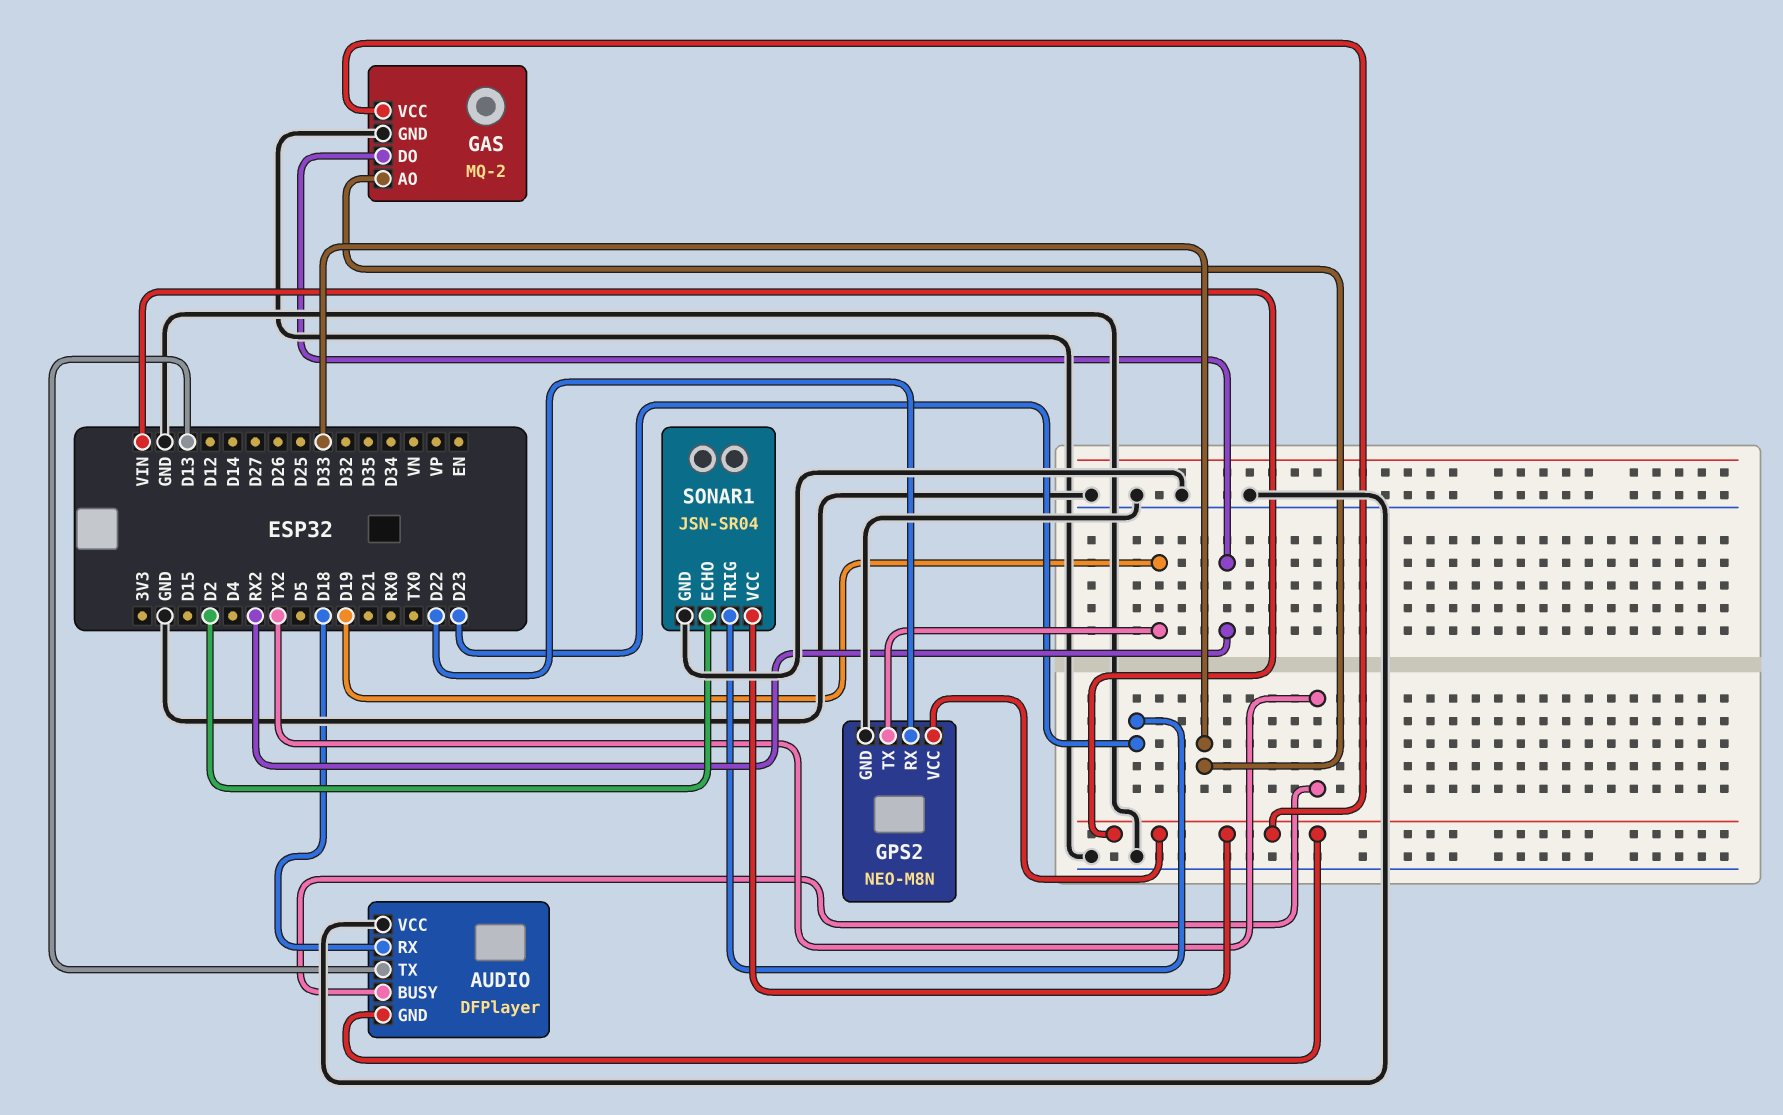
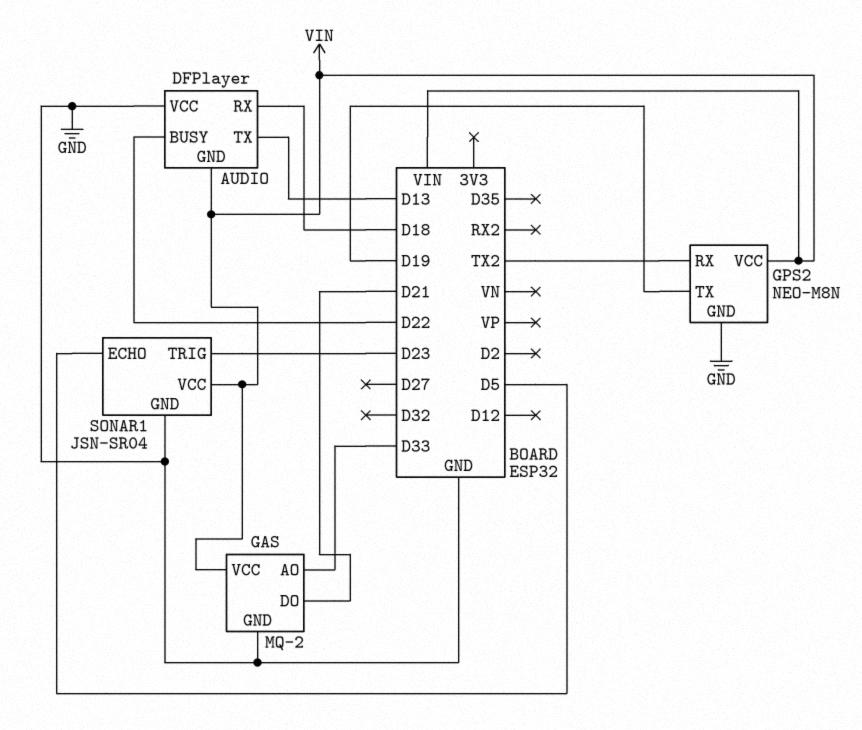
AUDIO pin BUSY: TX2 -> D22
GAS pin DO: RX2 -> D21
GPS2 pin RX: D22 -> TX2
SONAR1 pin ECHO: D2 -> D5

